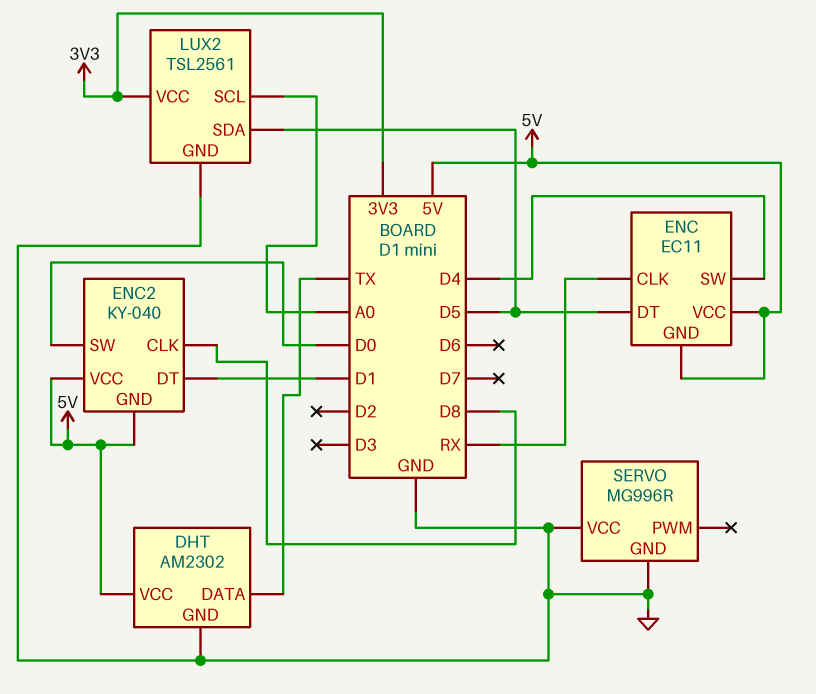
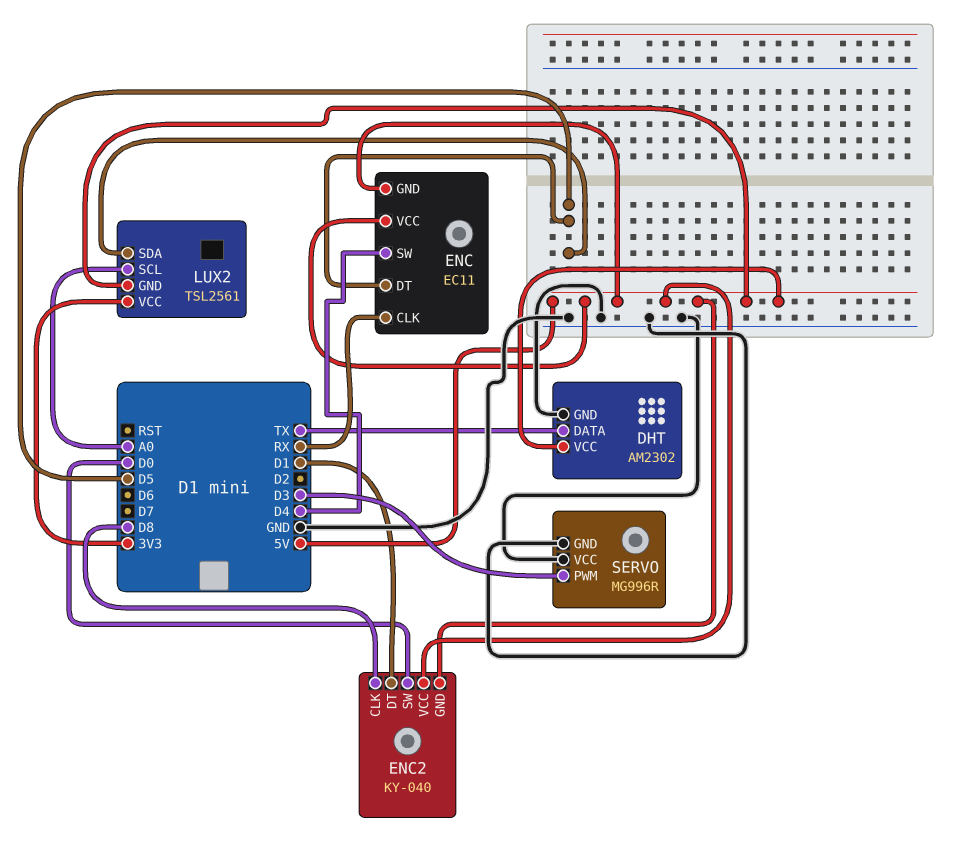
LUX2 pin GND: GND -> 5V
SERVO pin PWM: none -> D3

